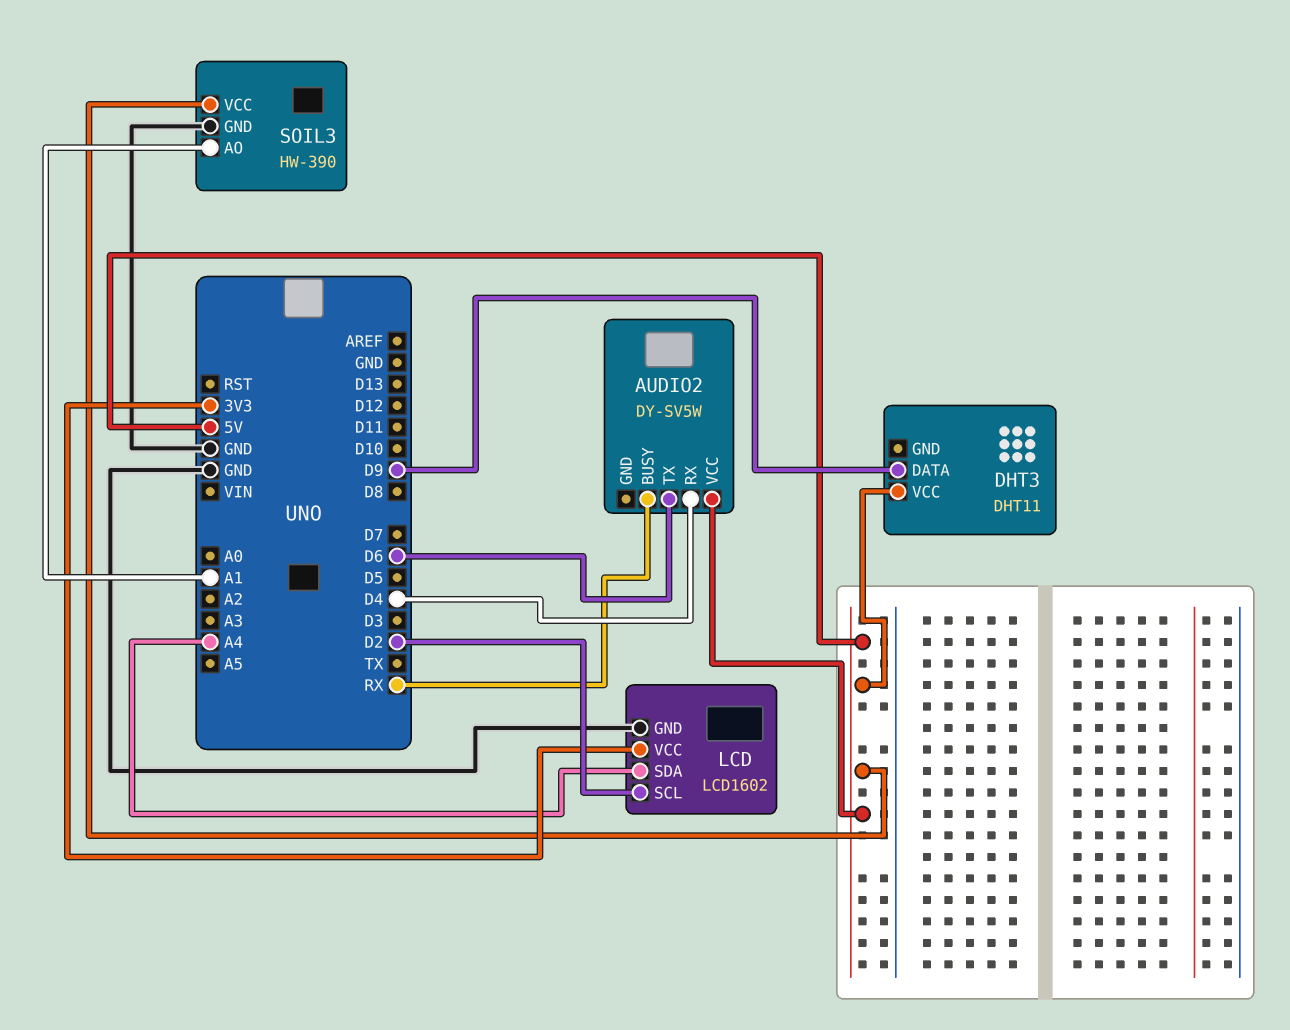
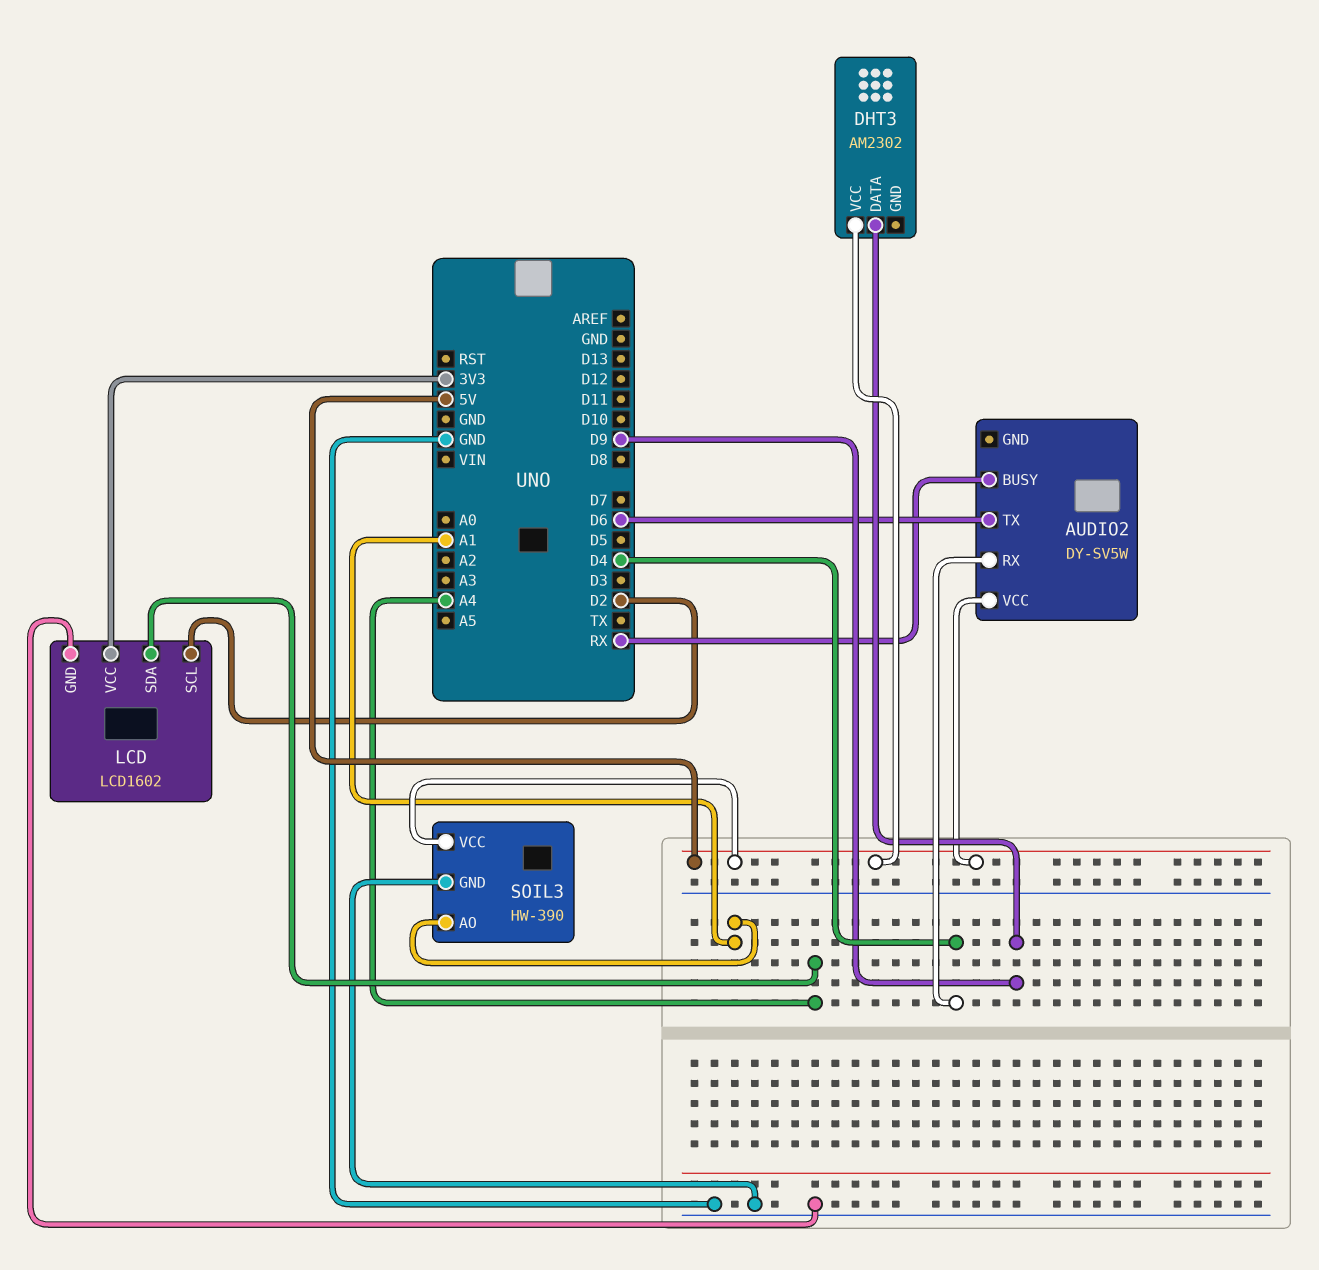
DHT3: DHT11 -> AM2302

